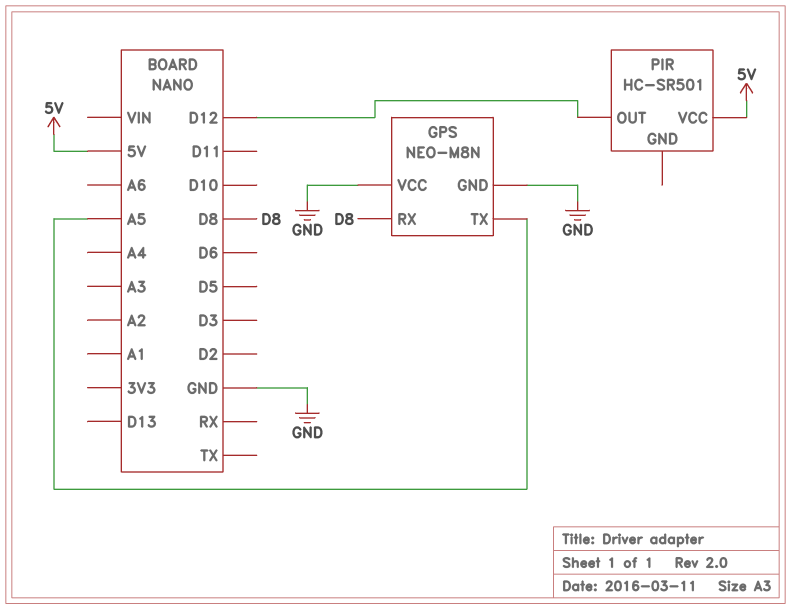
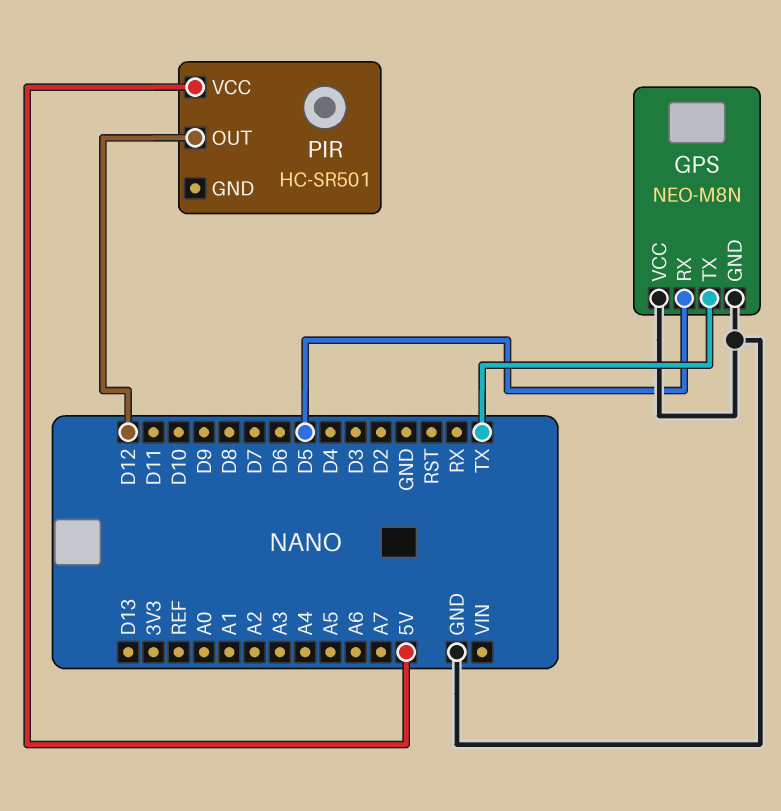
GPS pin RX: D8 -> D5
GPS pin TX: A5 -> TX

